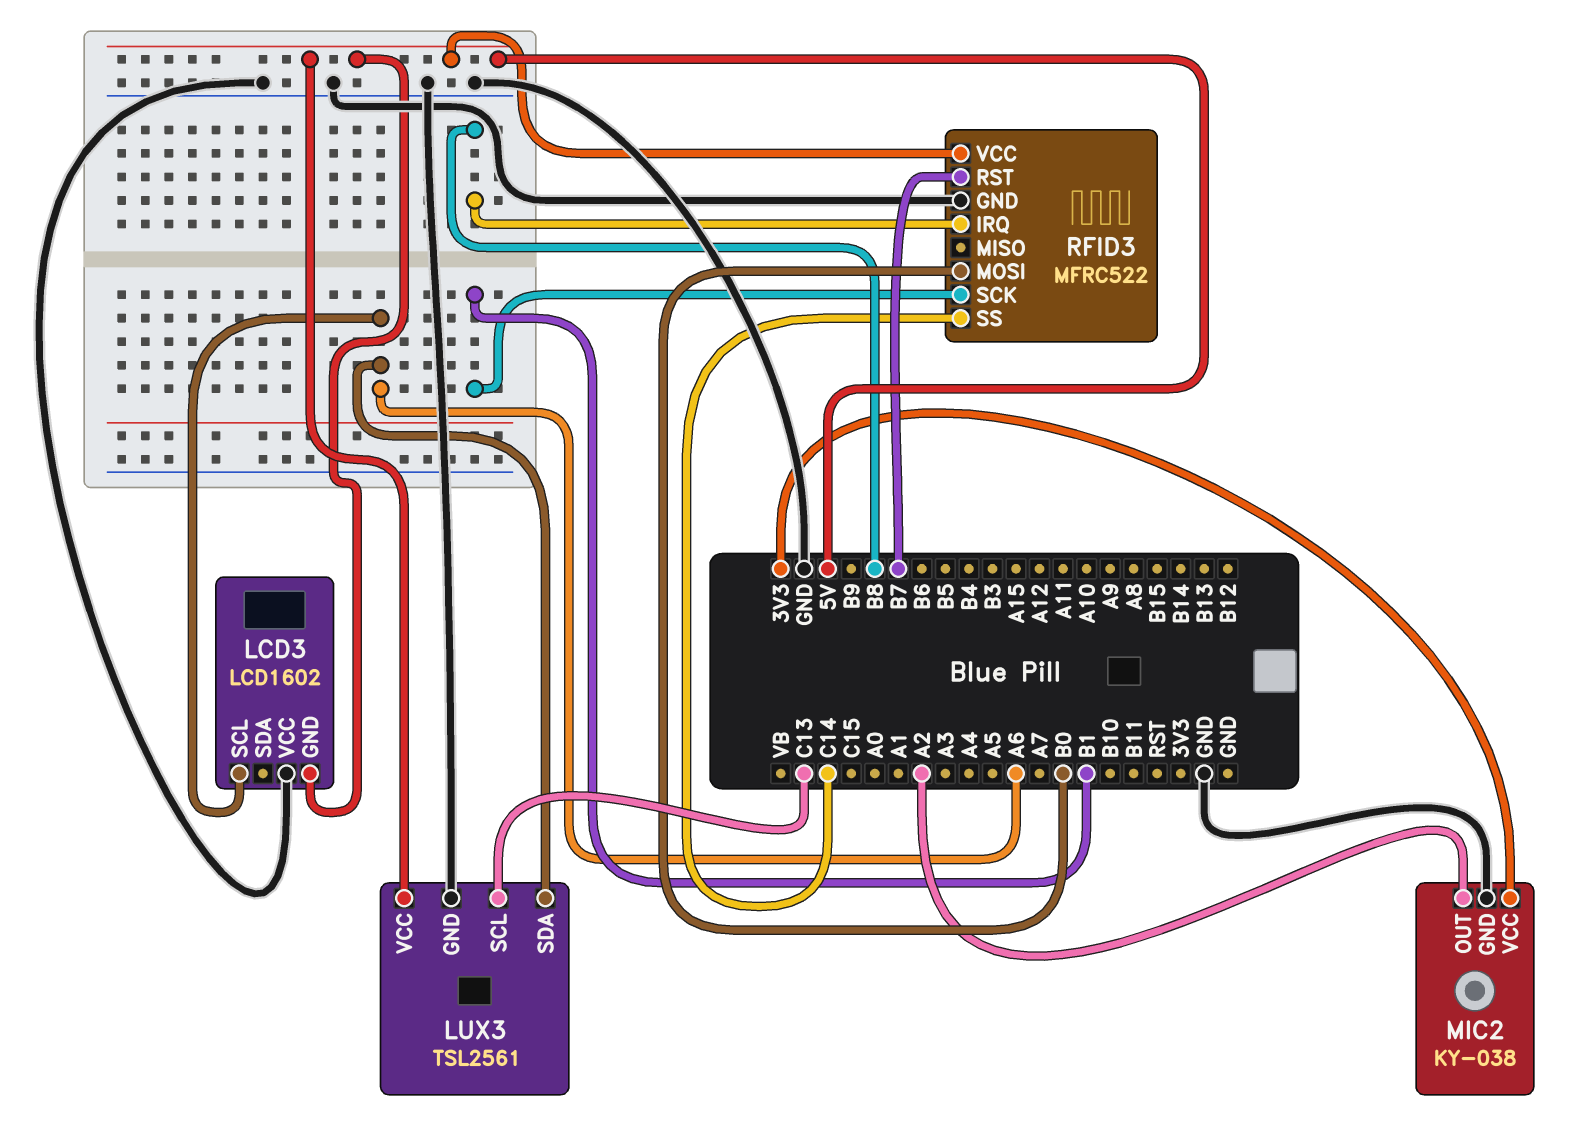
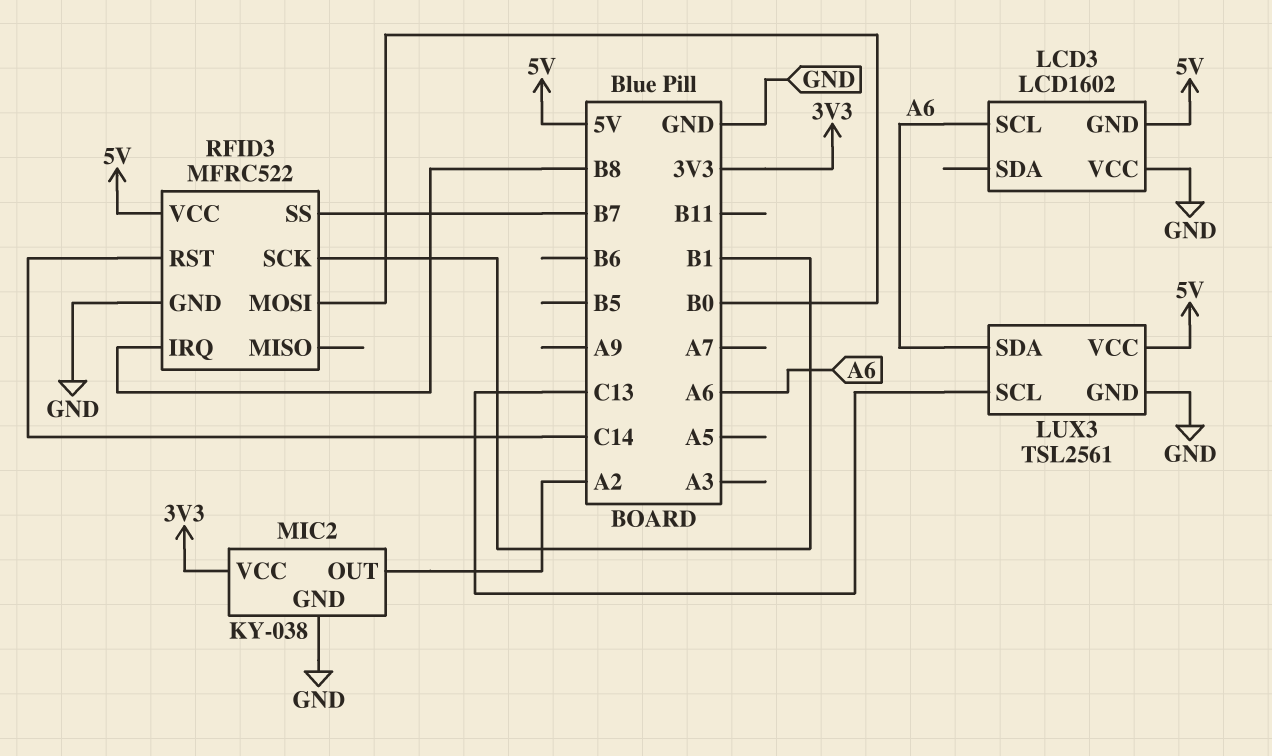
RFID3 pin RST: B7 -> C14
RFID3 pin SS: C14 -> B7

